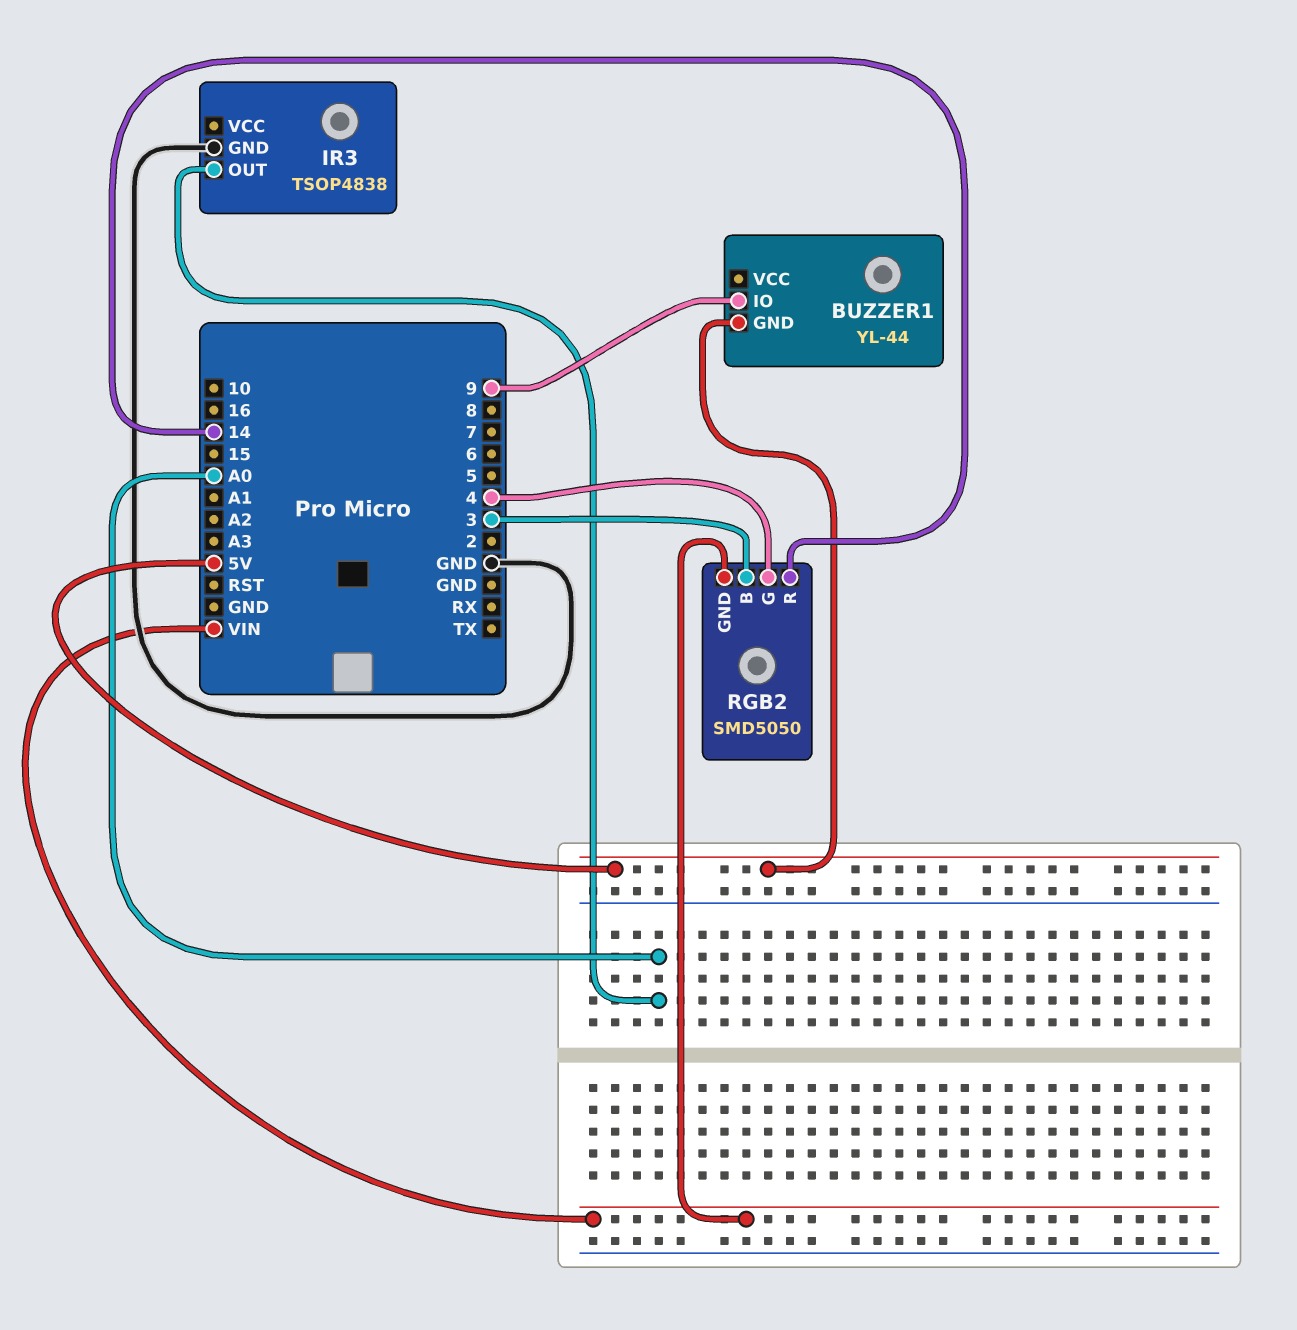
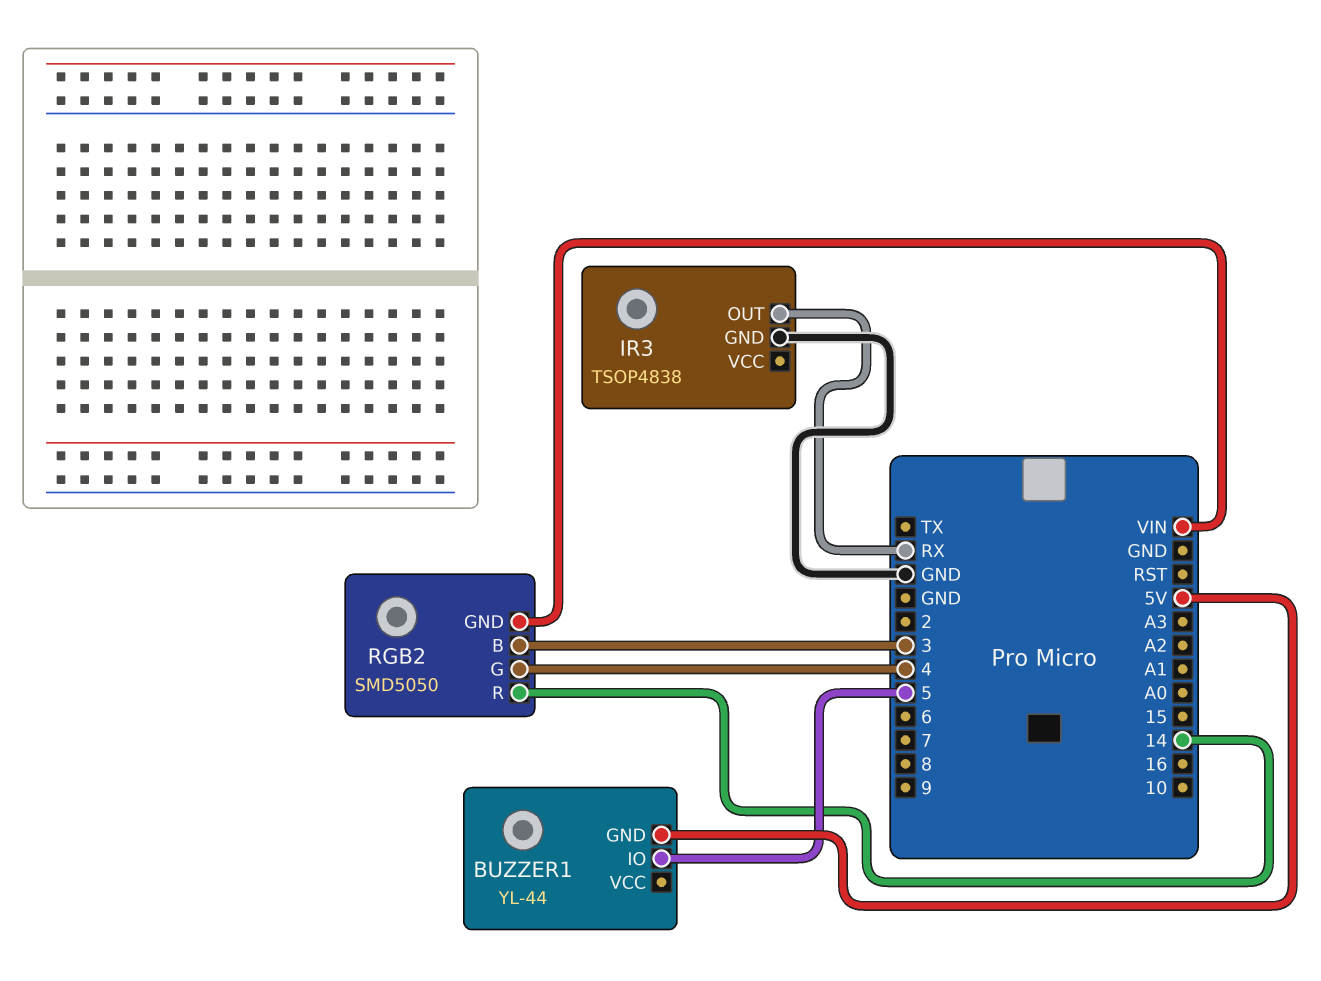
BUZZER1 pin IO: 9 -> 5
IR3 pin OUT: A0 -> RX

